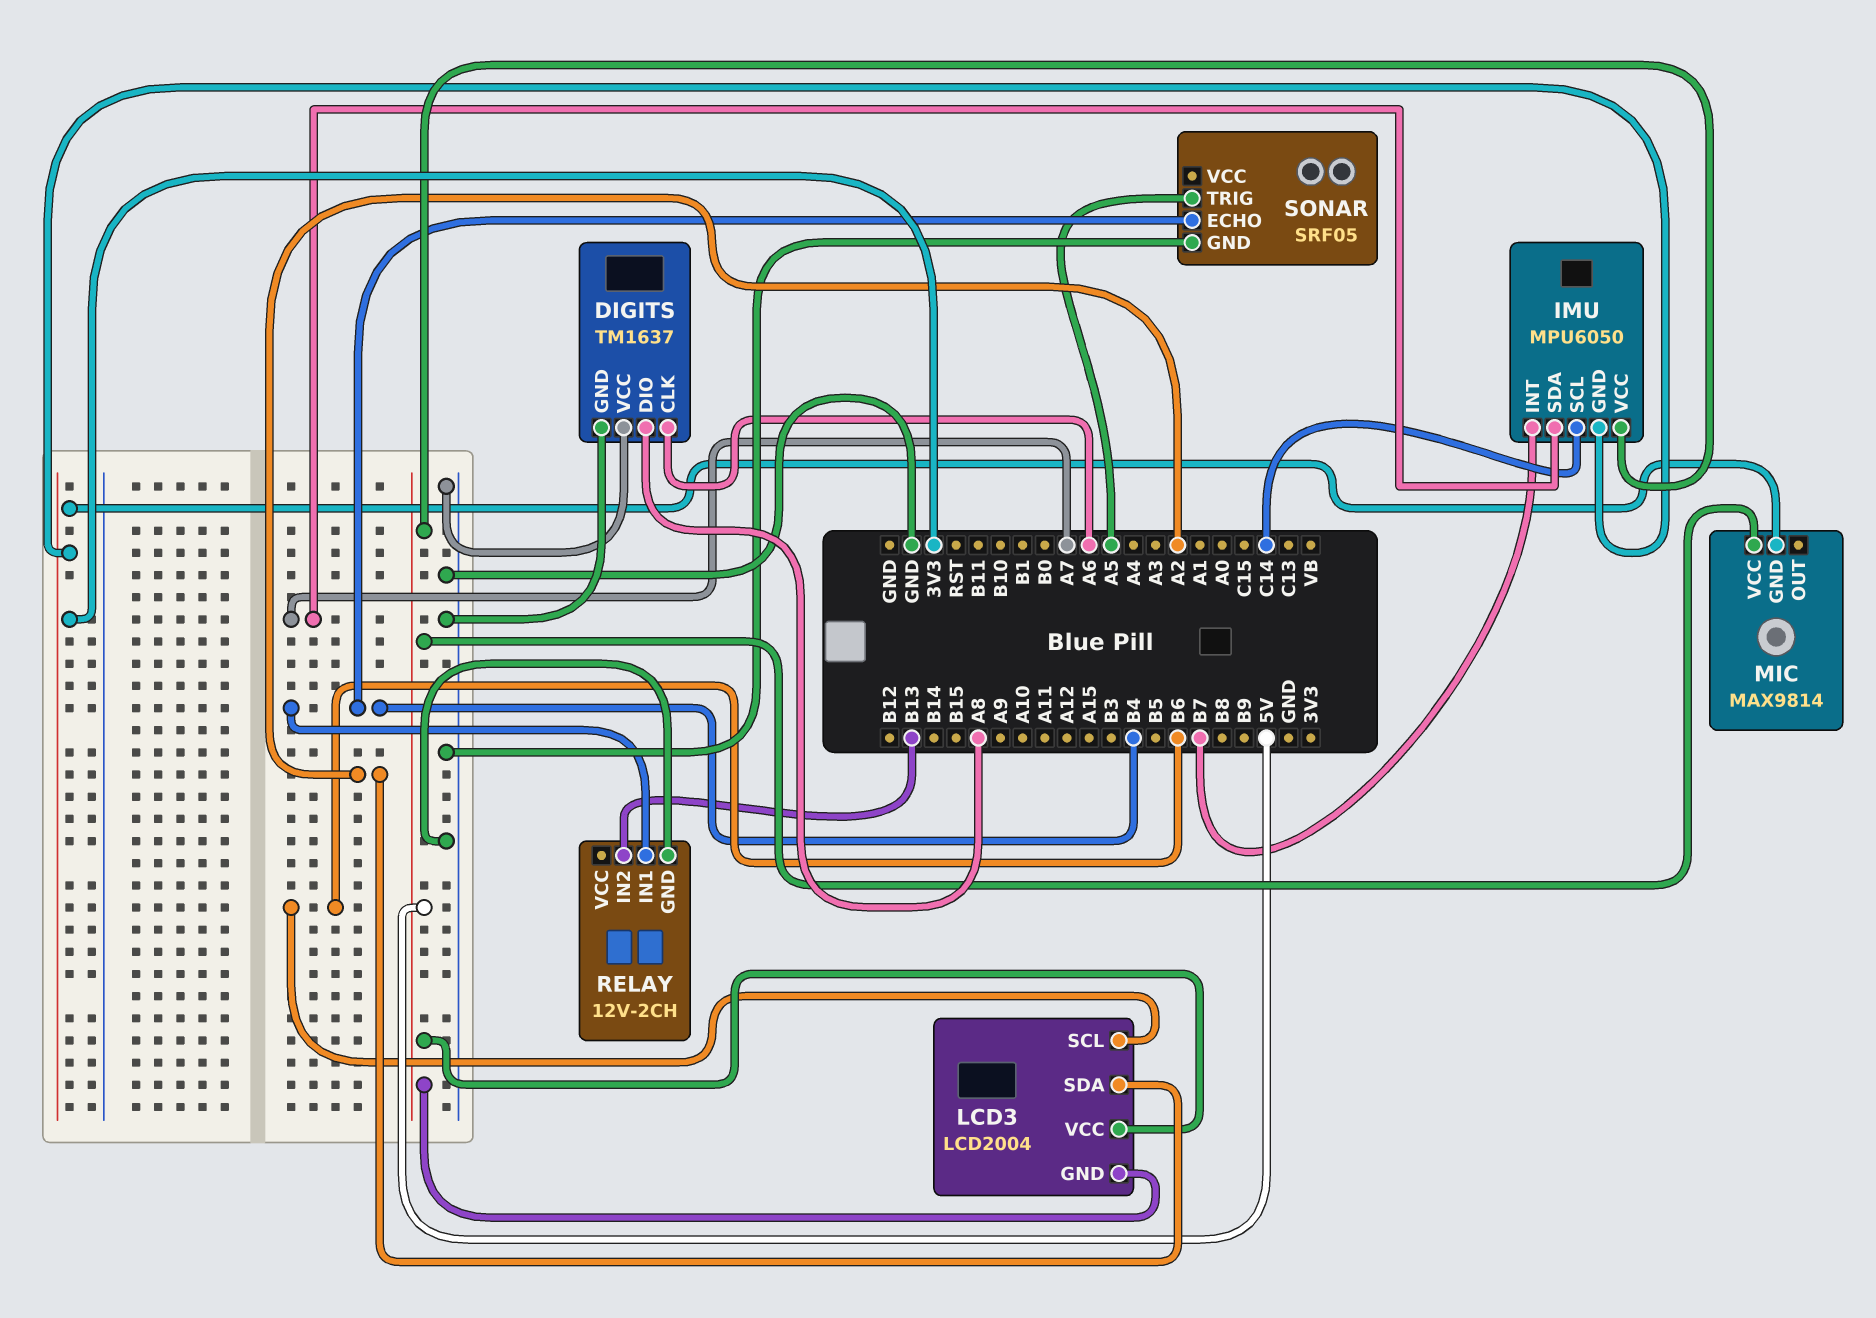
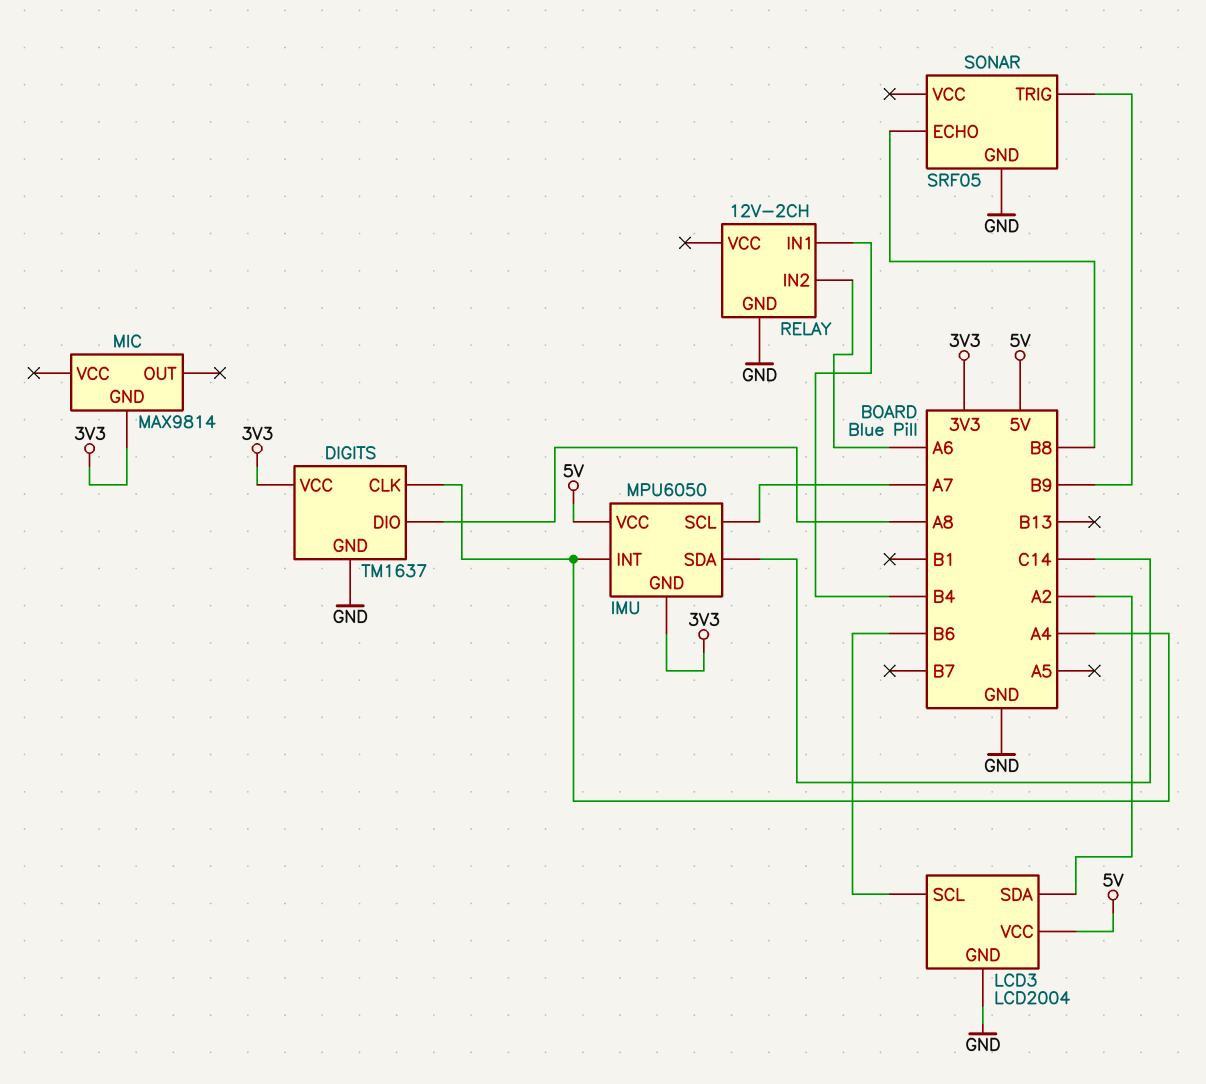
DIGITS pin CLK: A6 -> A4
DIGITS pin VCC: GND -> 3V3
IMU pin INT: B7 -> A4
IMU pin SCL: C14 -> A7
IMU pin SDA: A7 -> C14
LCD3 pin GND: 5V -> GND
MIC pin VCC: 5V -> none
RELAY pin IN2: B13 -> A6
SONAR pin ECHO: B4 -> B8
SONAR pin TRIG: A5 -> B9

